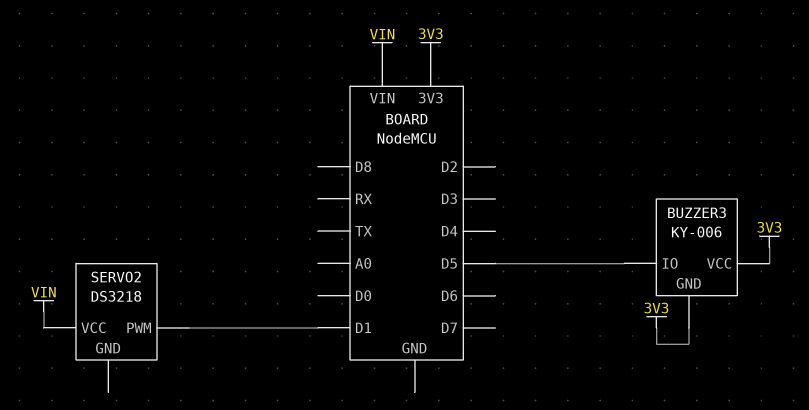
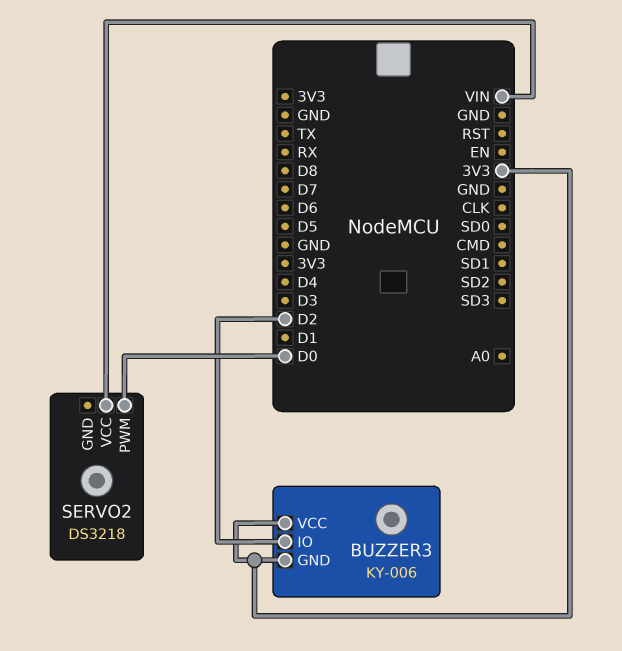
BUZZER3 pin IO: D5 -> D2
SERVO2 pin PWM: D1 -> D0

